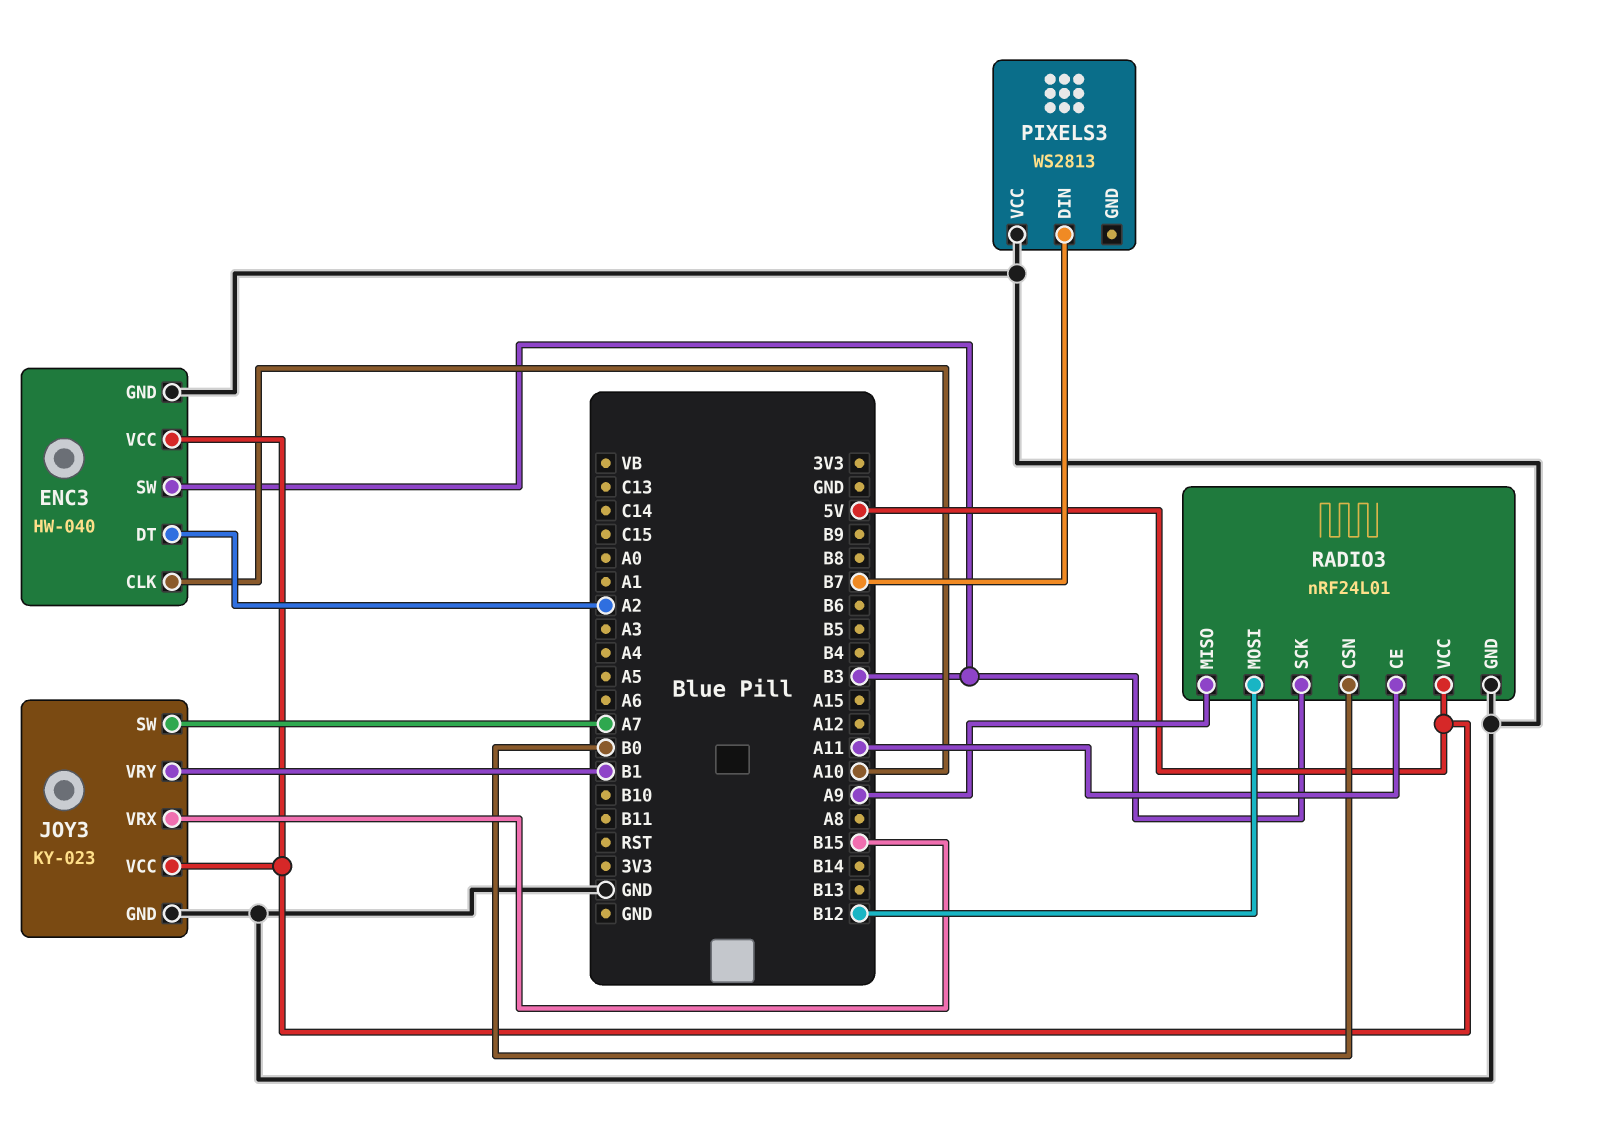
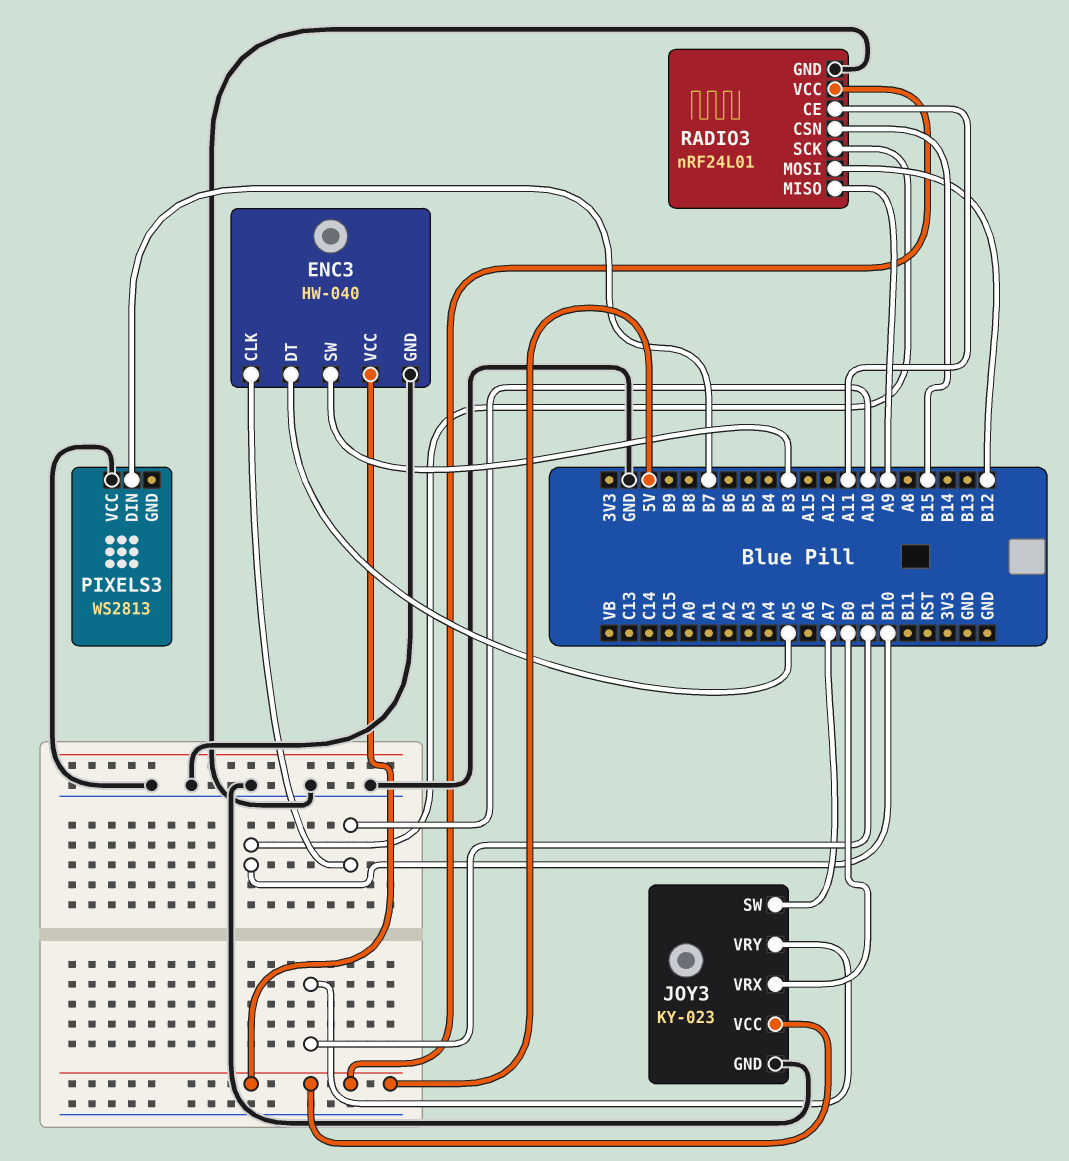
ENC3 pin DT: A2 -> A5
JOY3 pin VRX: B15 -> B0
RADIO3 pin CSN: B0 -> B15
RADIO3 pin SCK: B3 -> B10

